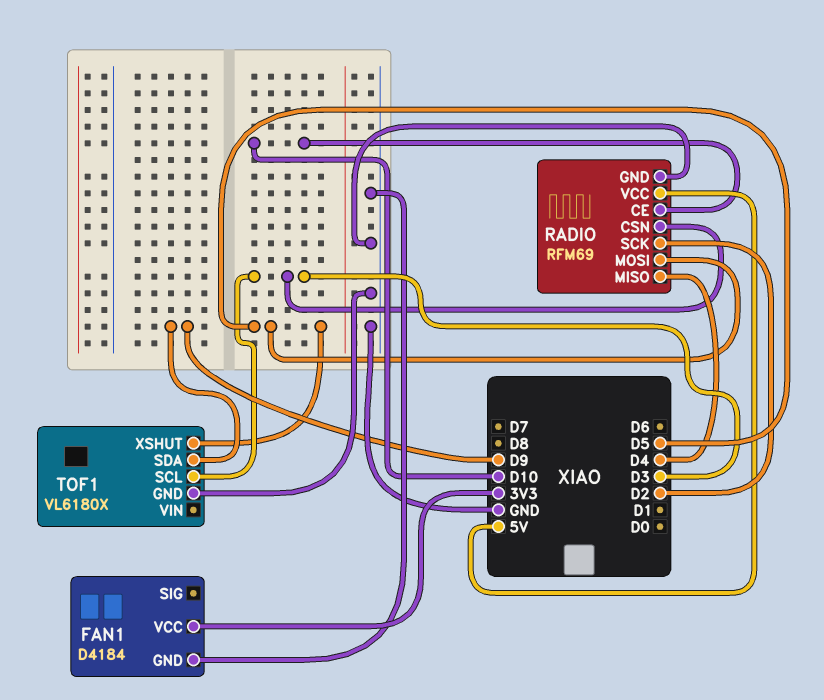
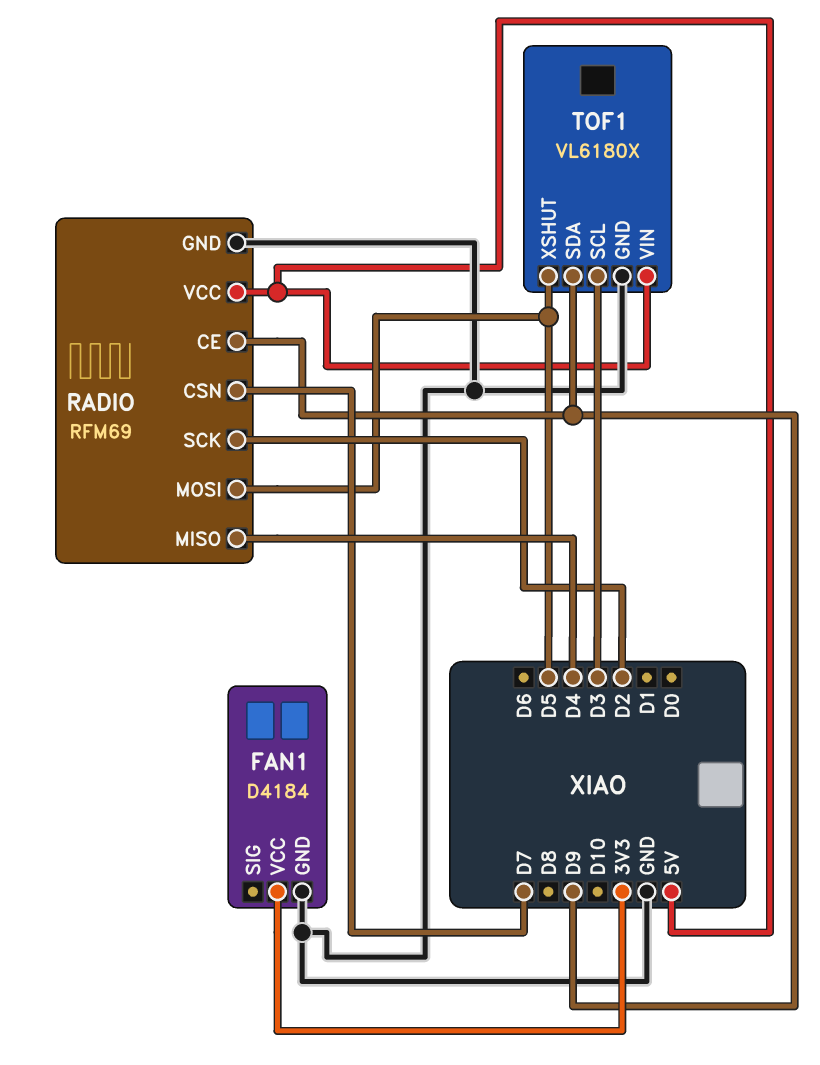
RADIO pin CE: D10 -> D9
RADIO pin CSN: D3 -> D7
TOF1 pin VIN: none -> 5V

